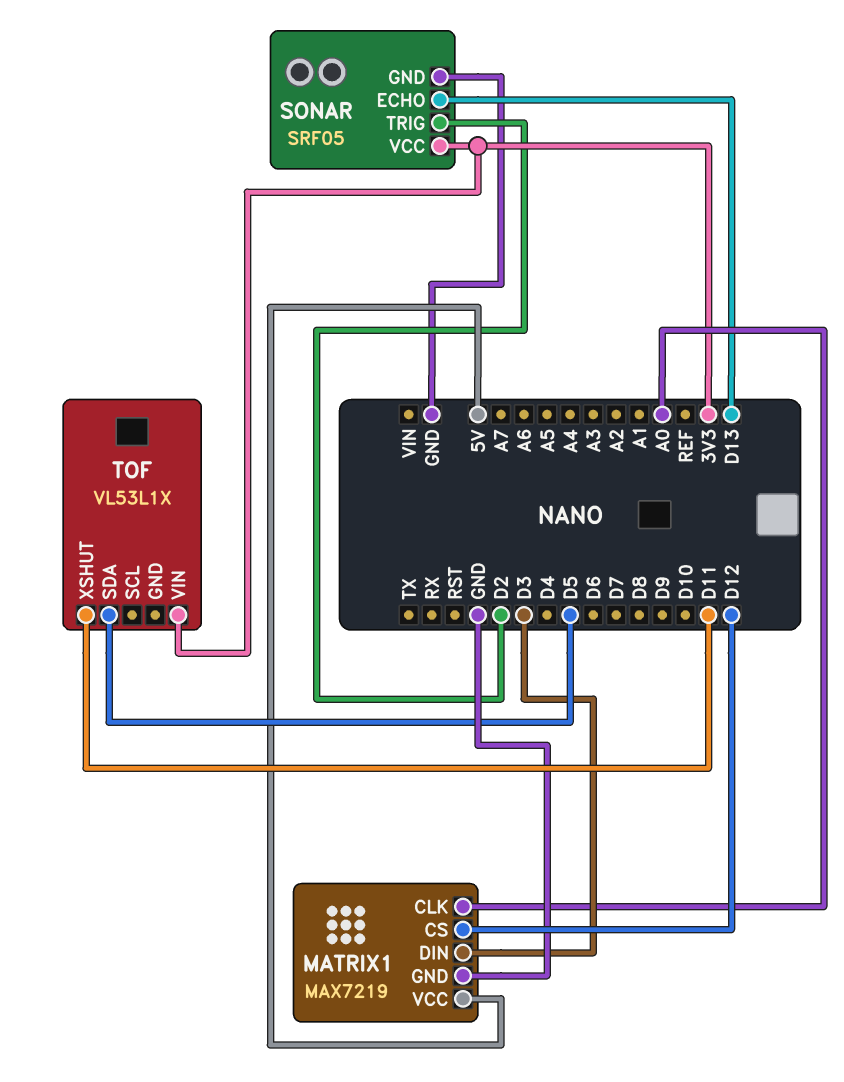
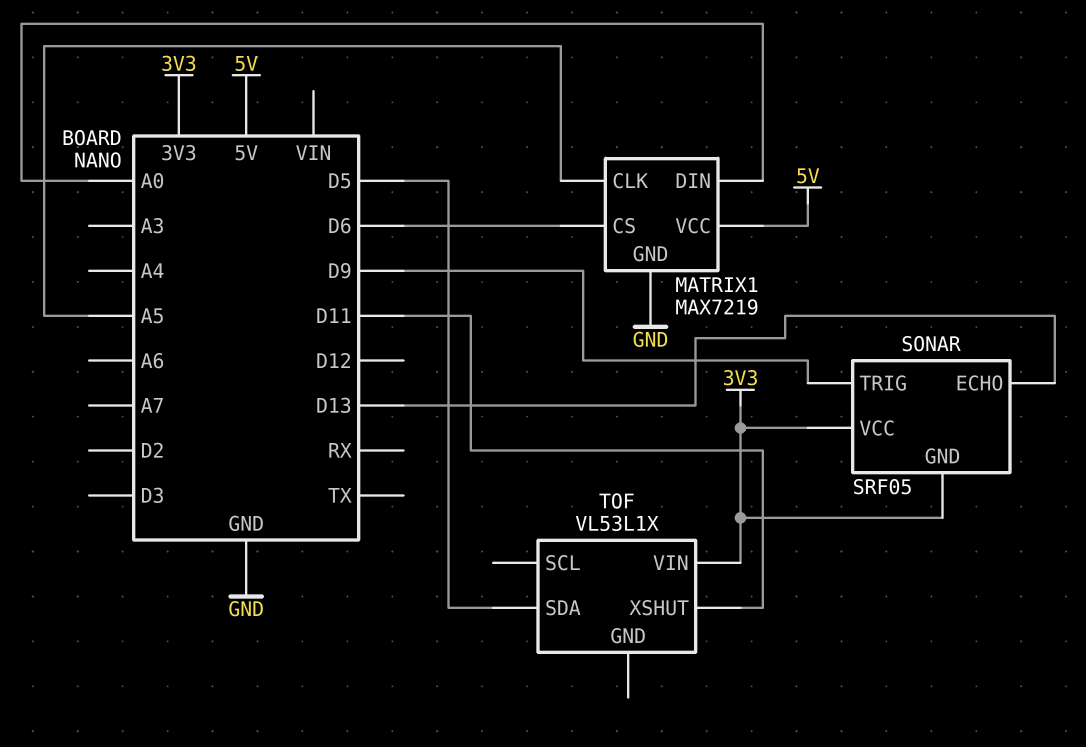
MATRIX1 pin CLK: A0 -> A5
MATRIX1 pin CS: D12 -> D6
MATRIX1 pin DIN: D3 -> A0
SONAR pin GND: GND -> 3V3
SONAR pin TRIG: D2 -> D9

